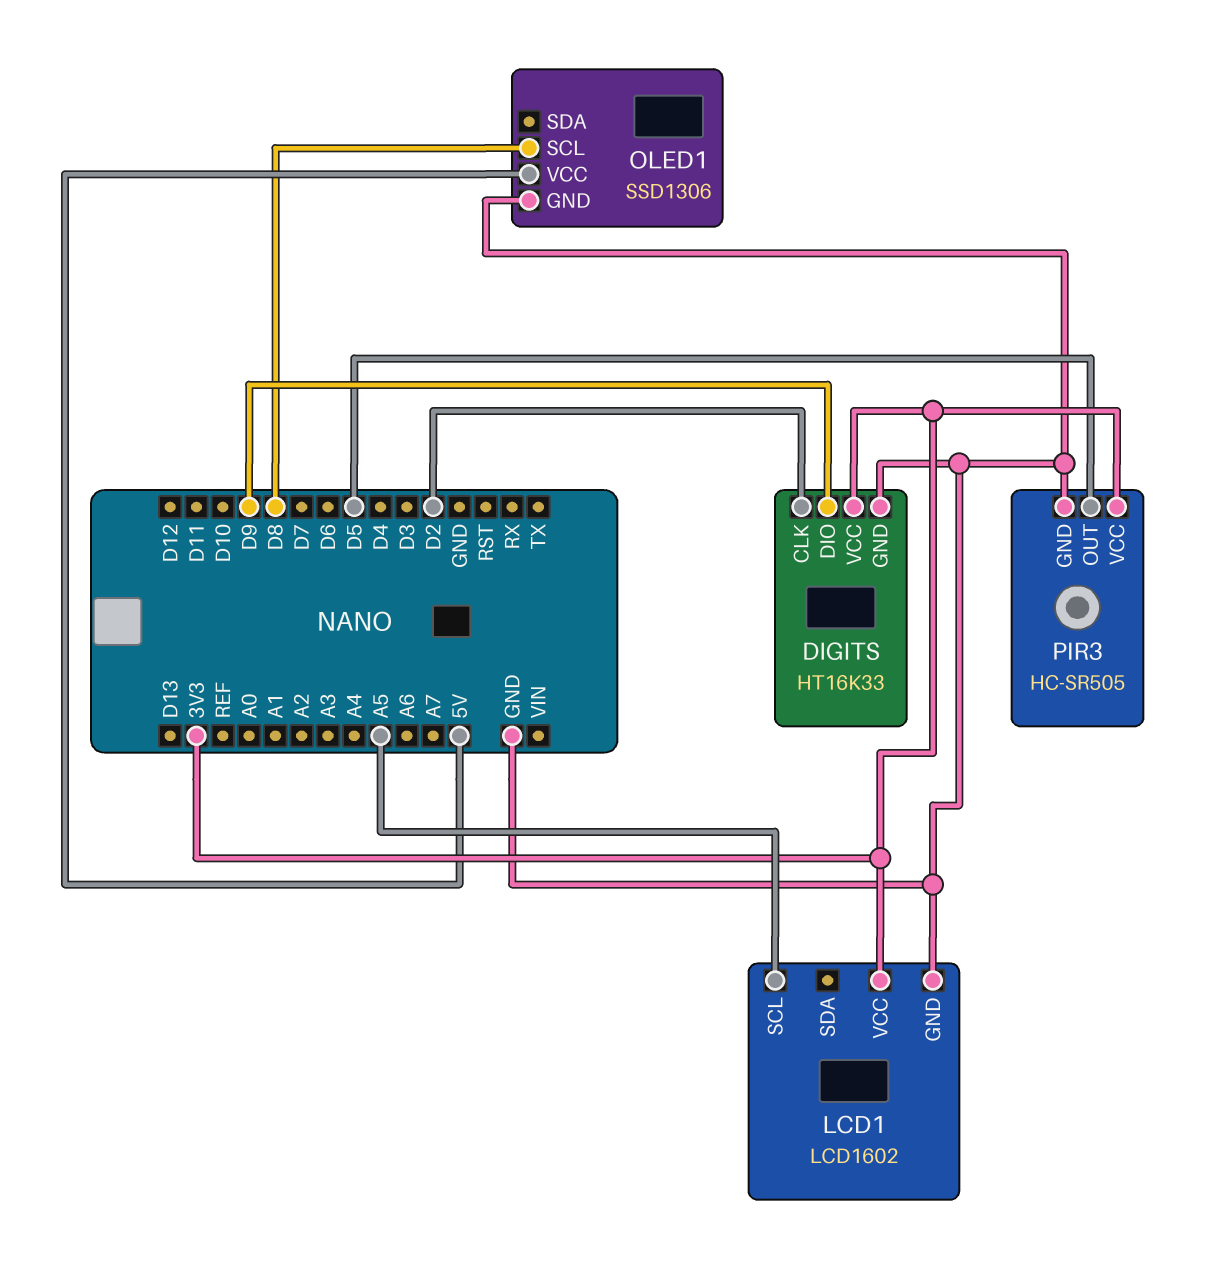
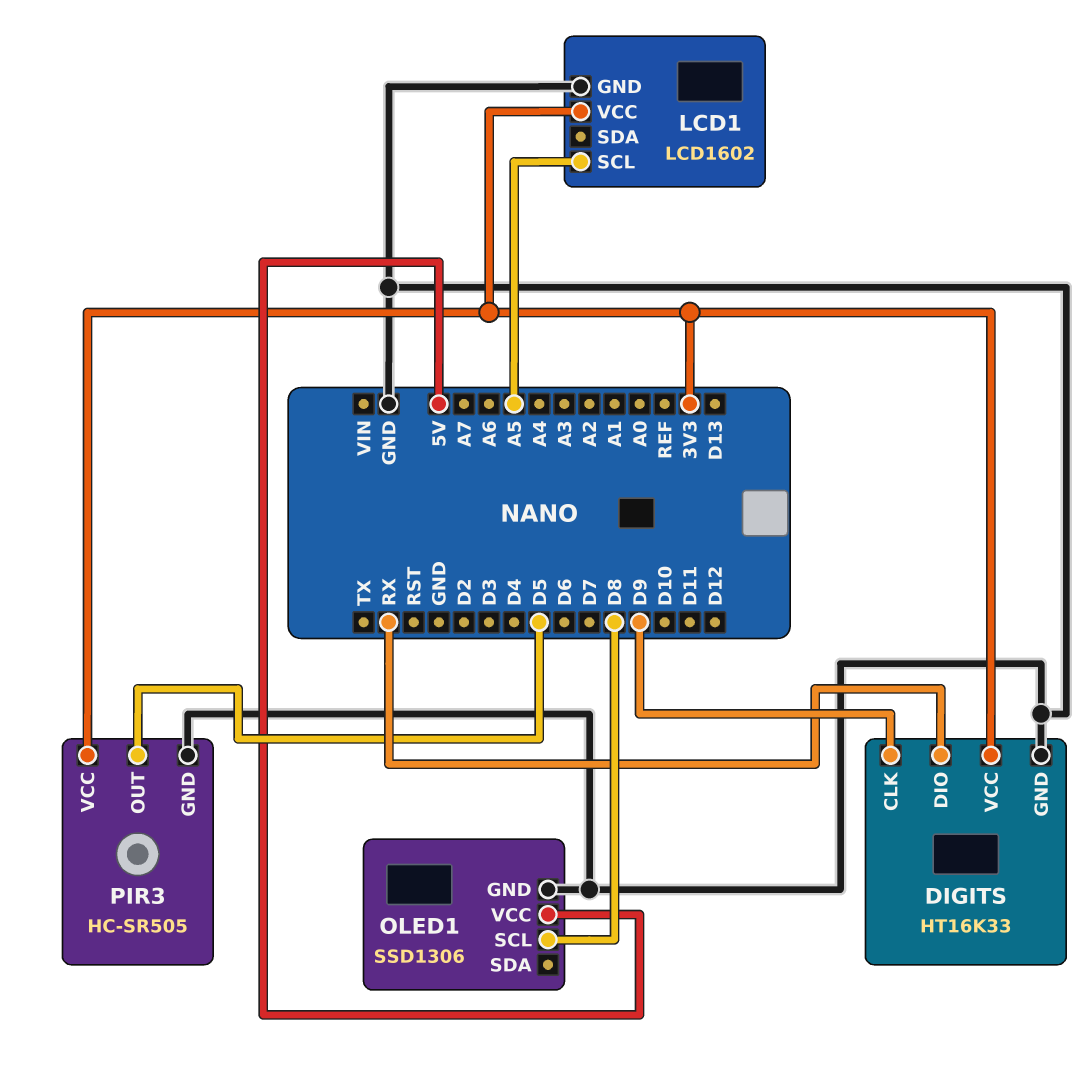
DIGITS pin CLK: D2 -> D9
DIGITS pin DIO: D9 -> RX

